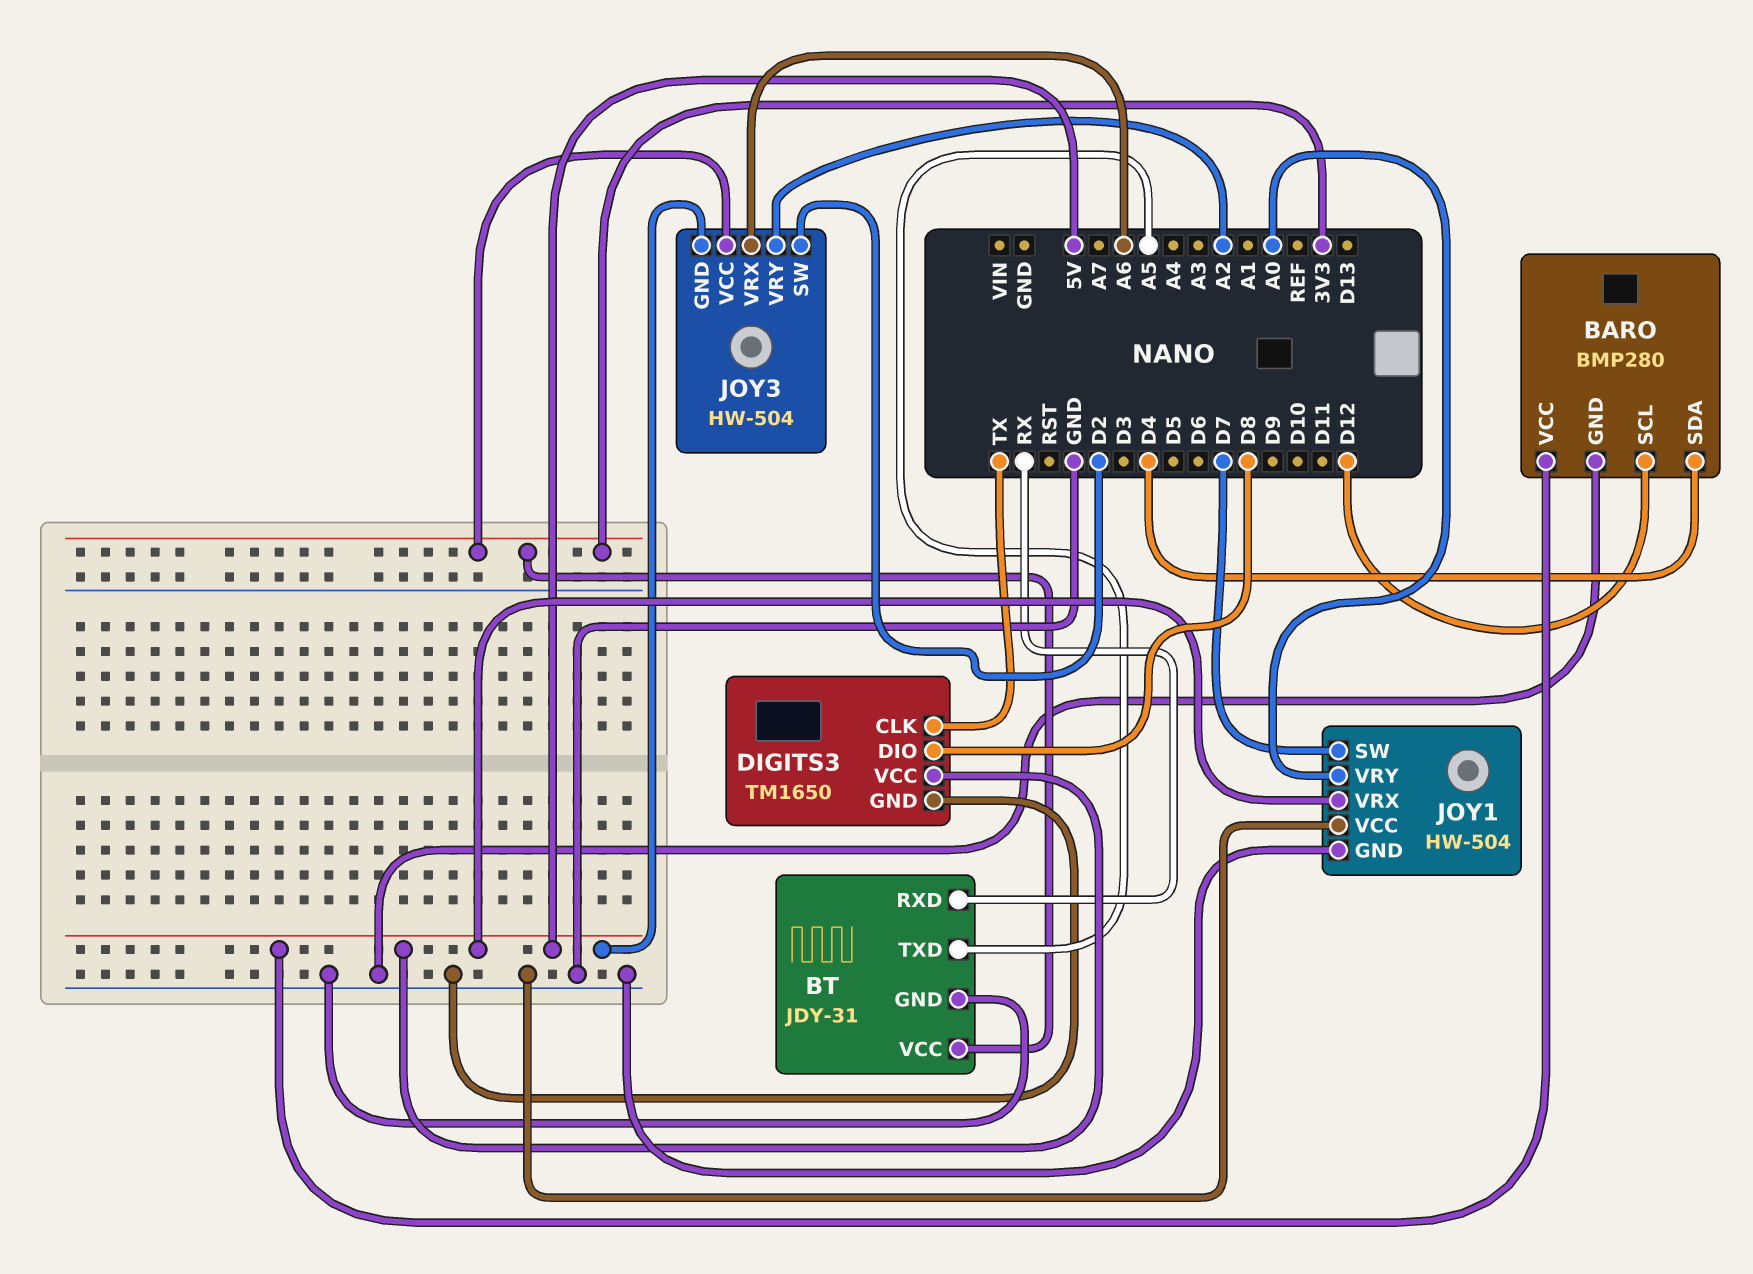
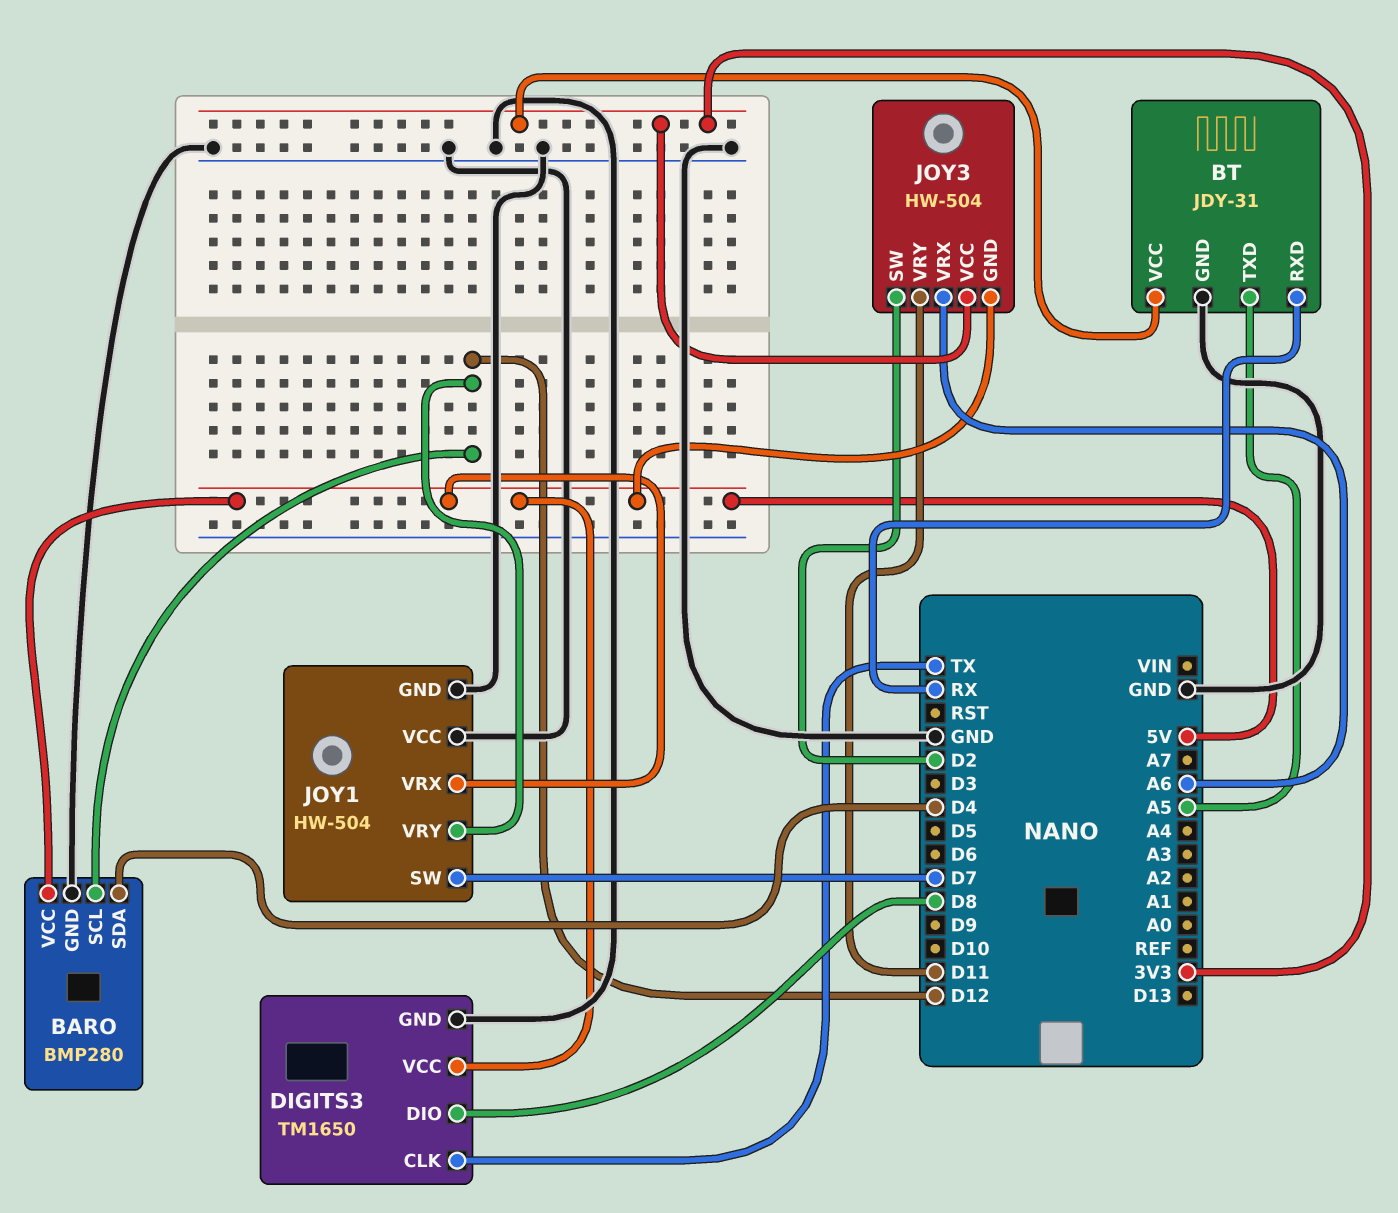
JOY1 pin VRY: A0 -> D12
JOY3 pin VRY: A2 -> D11

